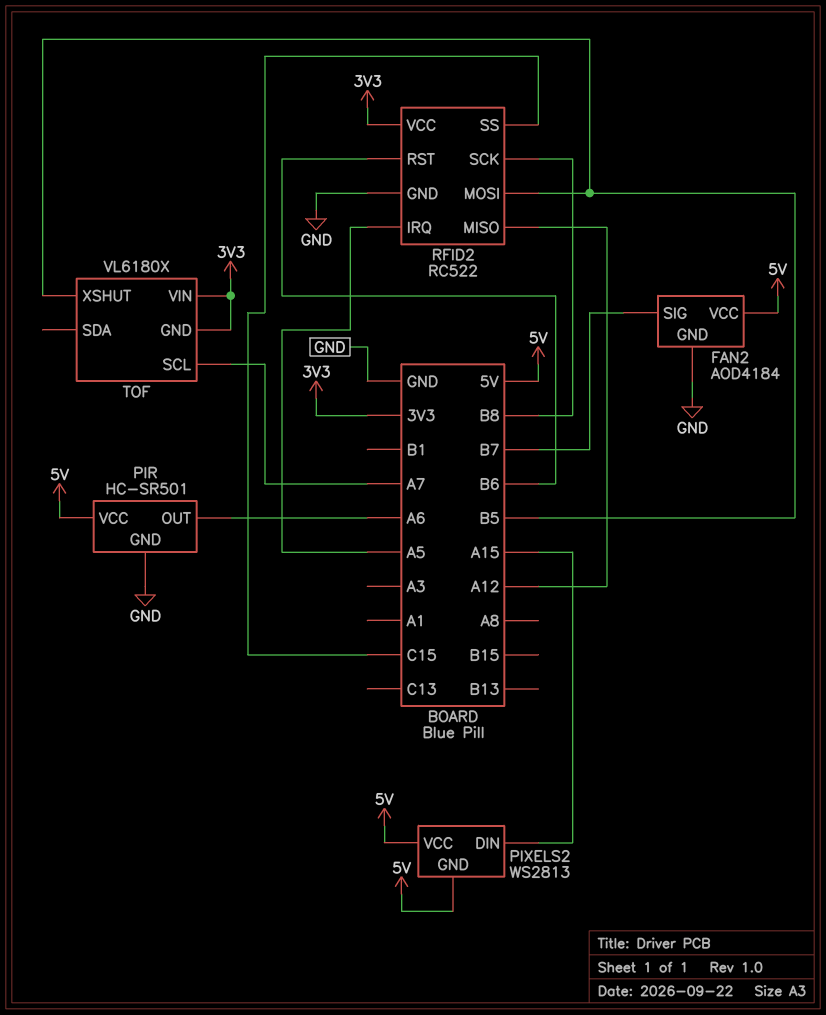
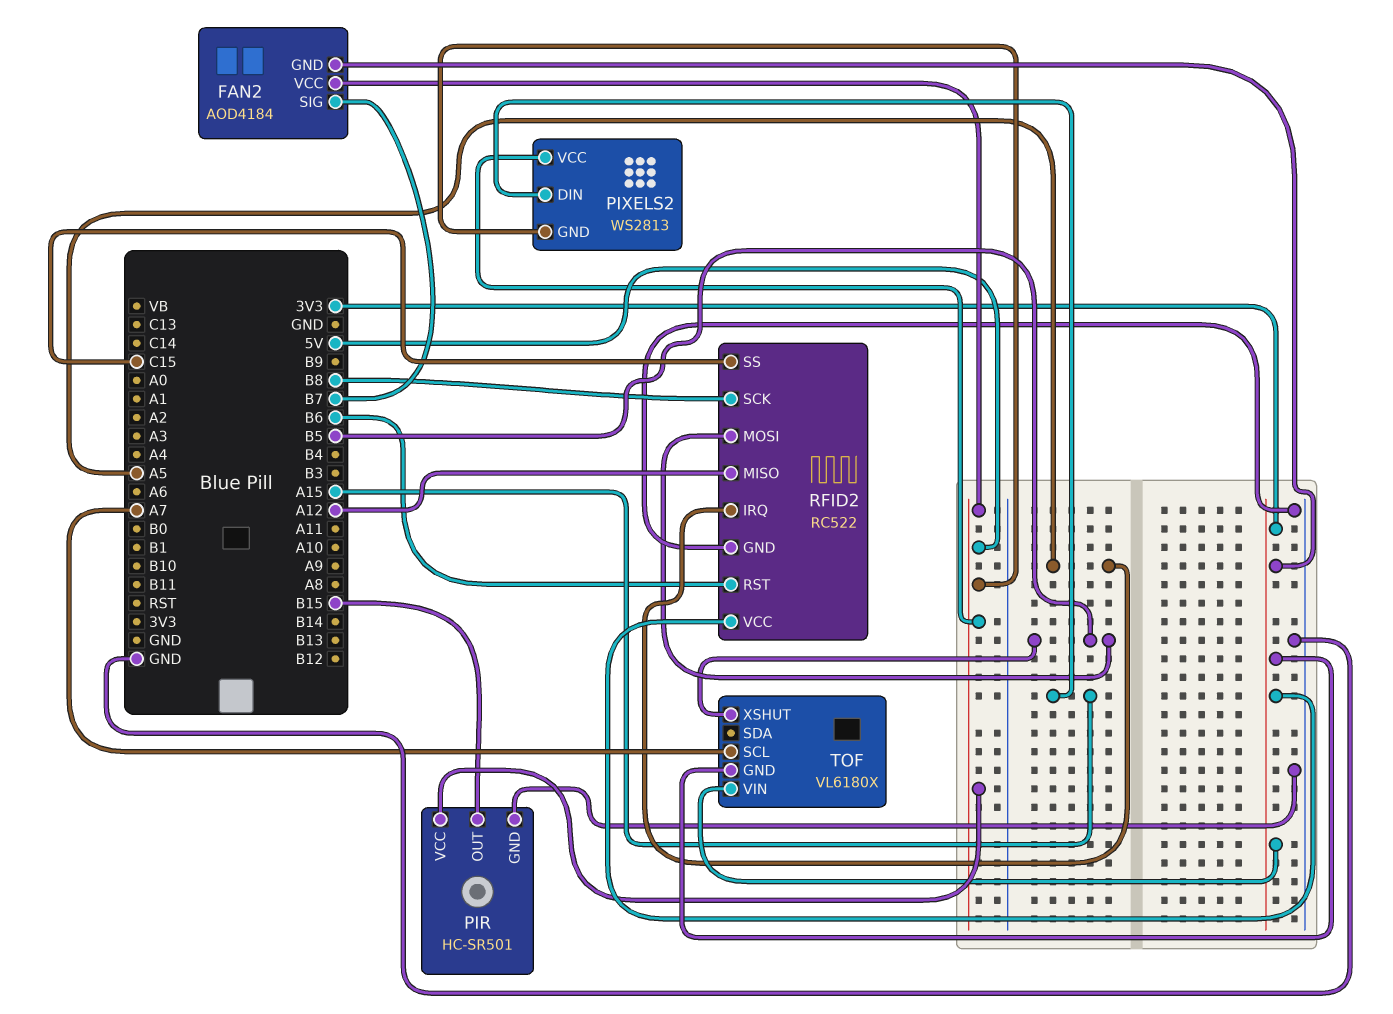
FAN2 pin GND: GND -> 3V3
PIR pin OUT: A6 -> B15

